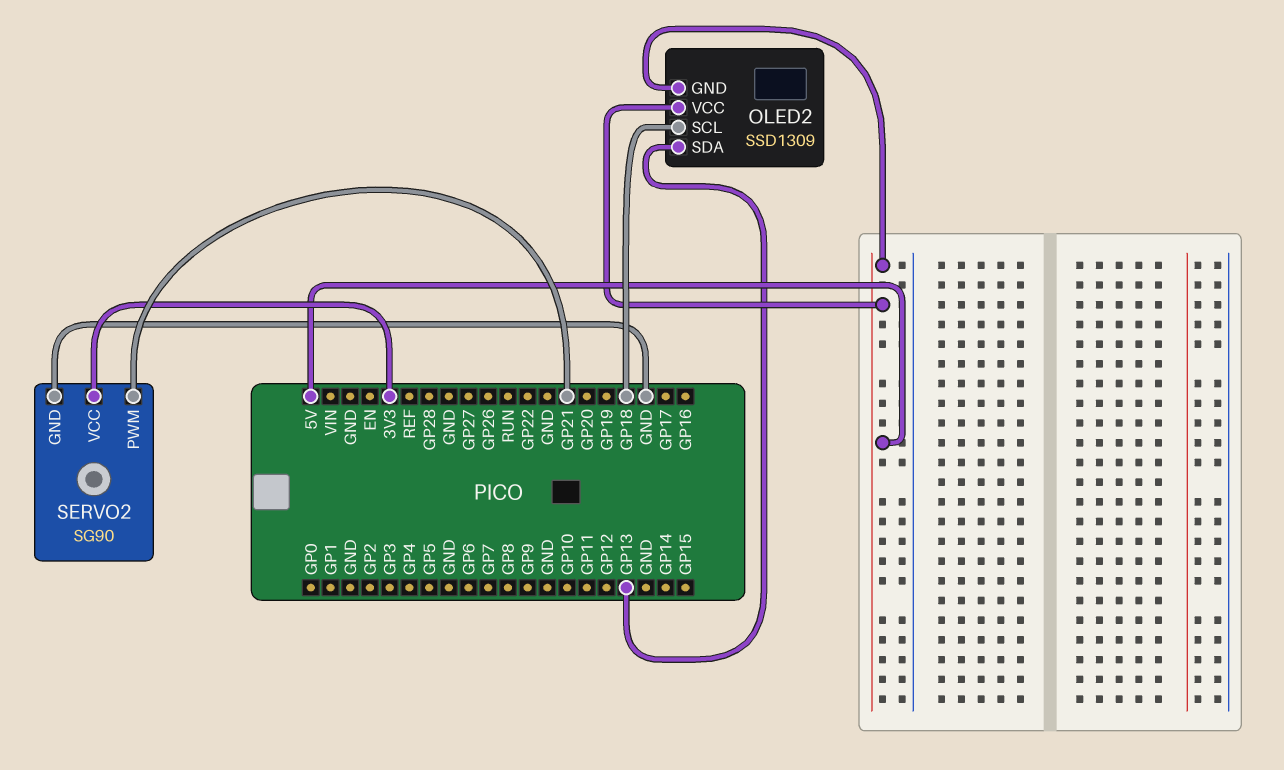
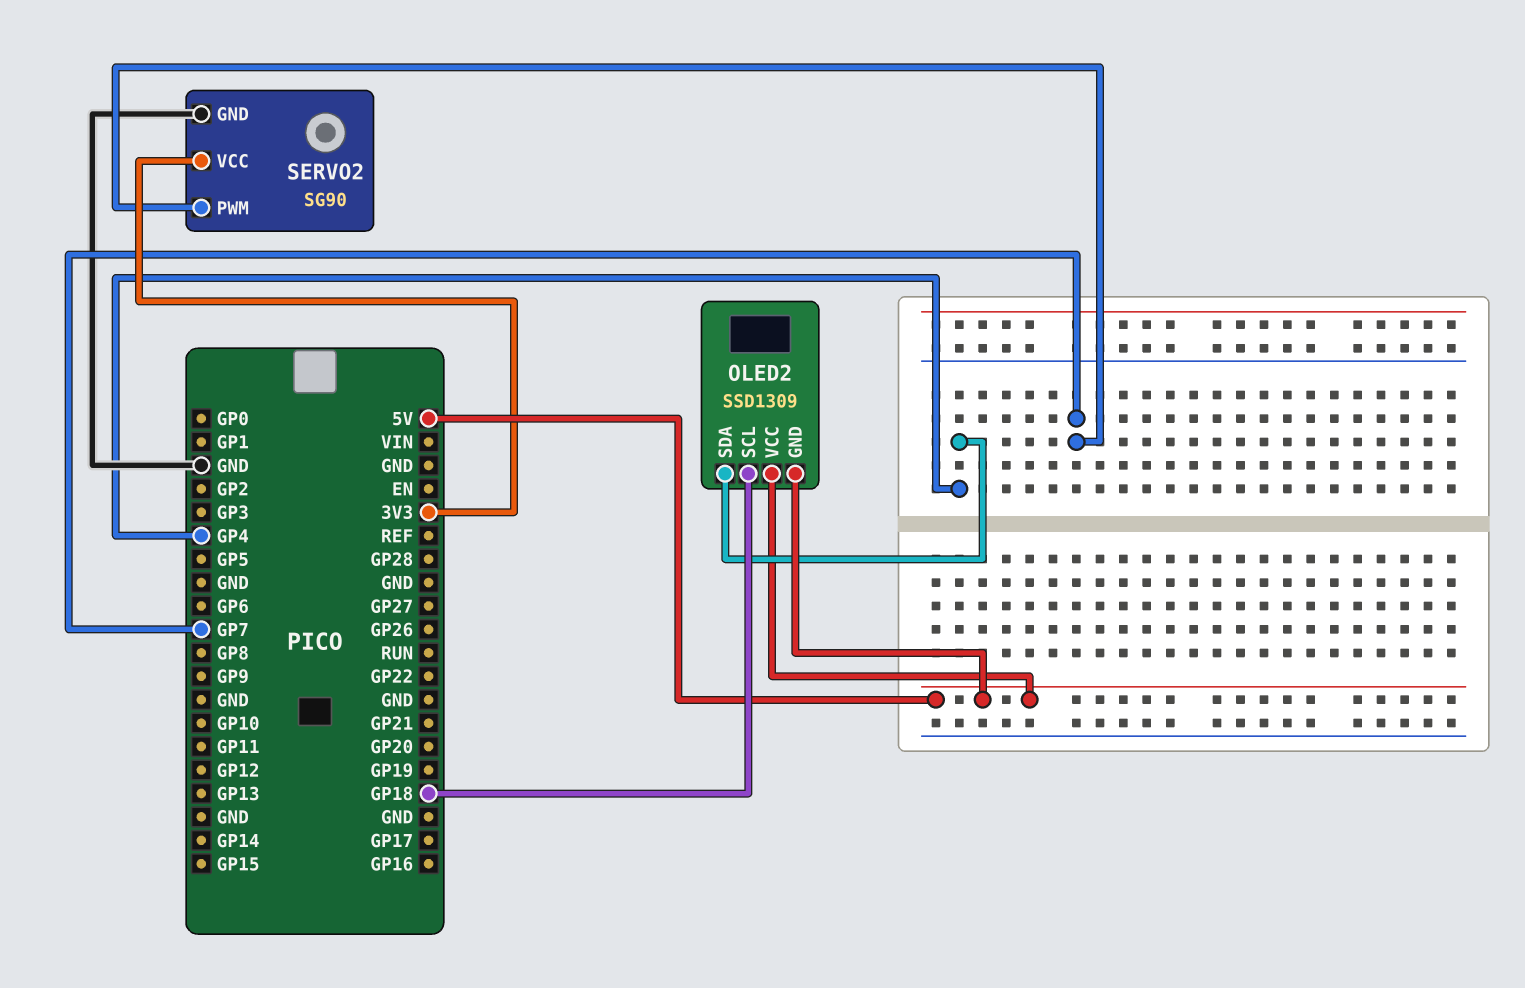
OLED2 pin SDA: GP13 -> GP4
SERVO2 pin PWM: GP21 -> GP7

